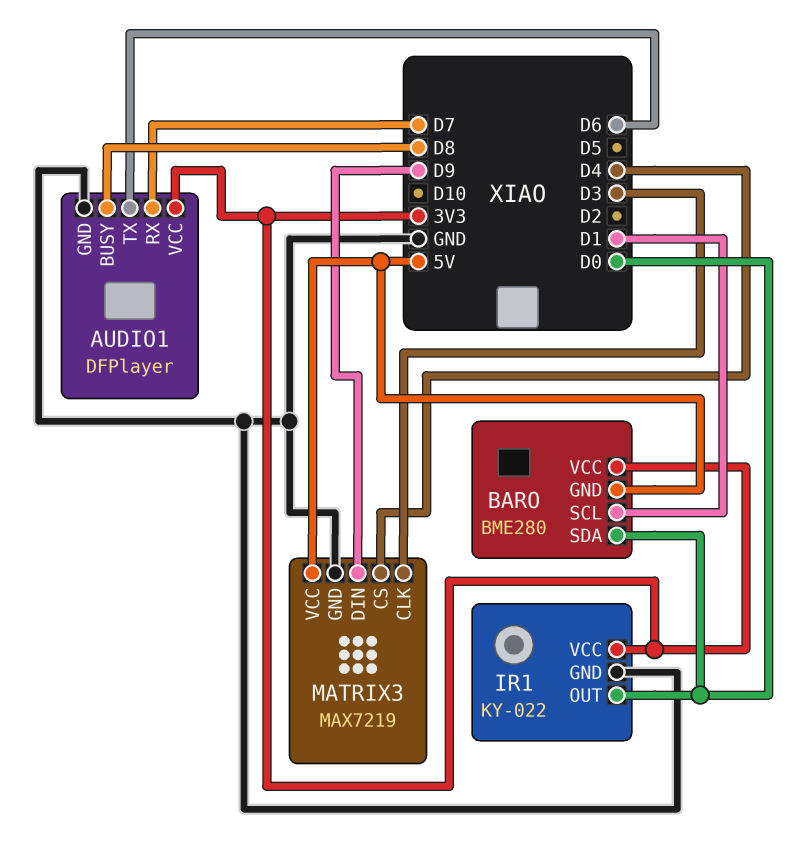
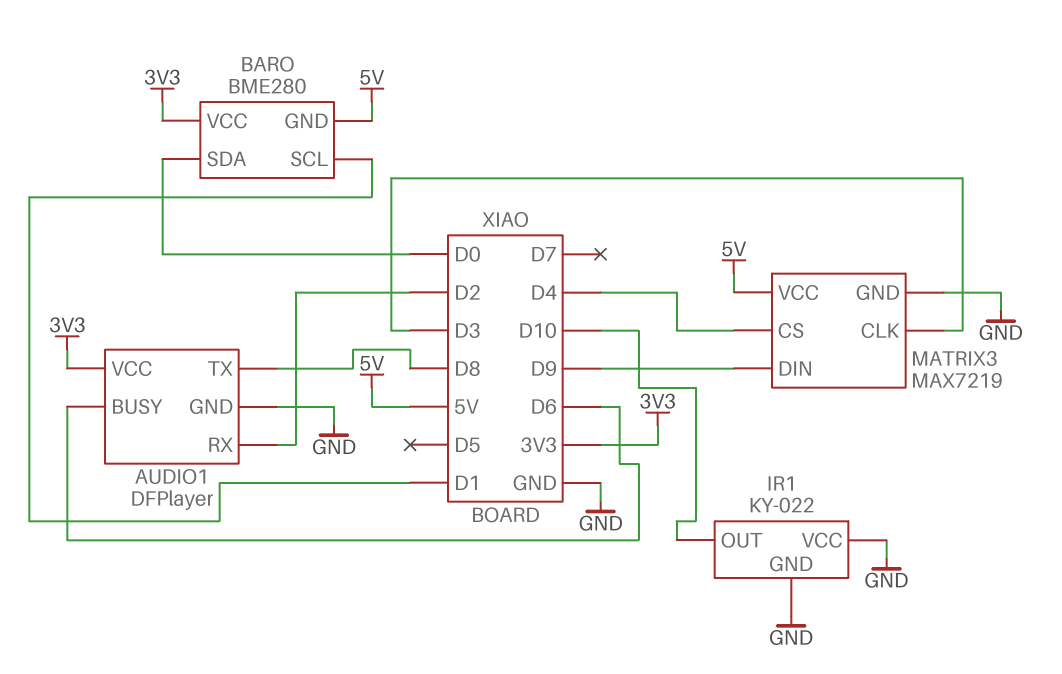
AUDIO1 pin BUSY: D8 -> D6
AUDIO1 pin RX: D7 -> D2
AUDIO1 pin TX: D6 -> D8
IR1 pin OUT: D0 -> D10
IR1 pin VCC: 3V3 -> GND

